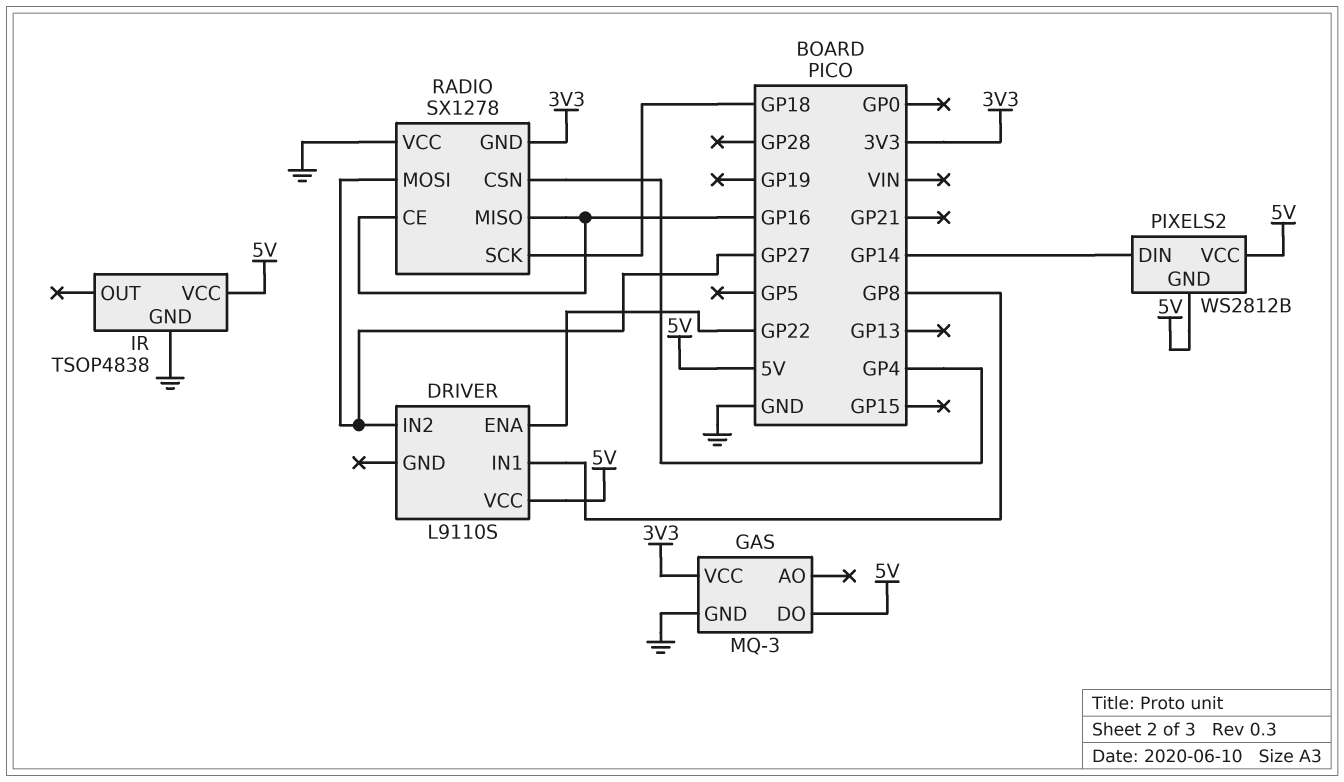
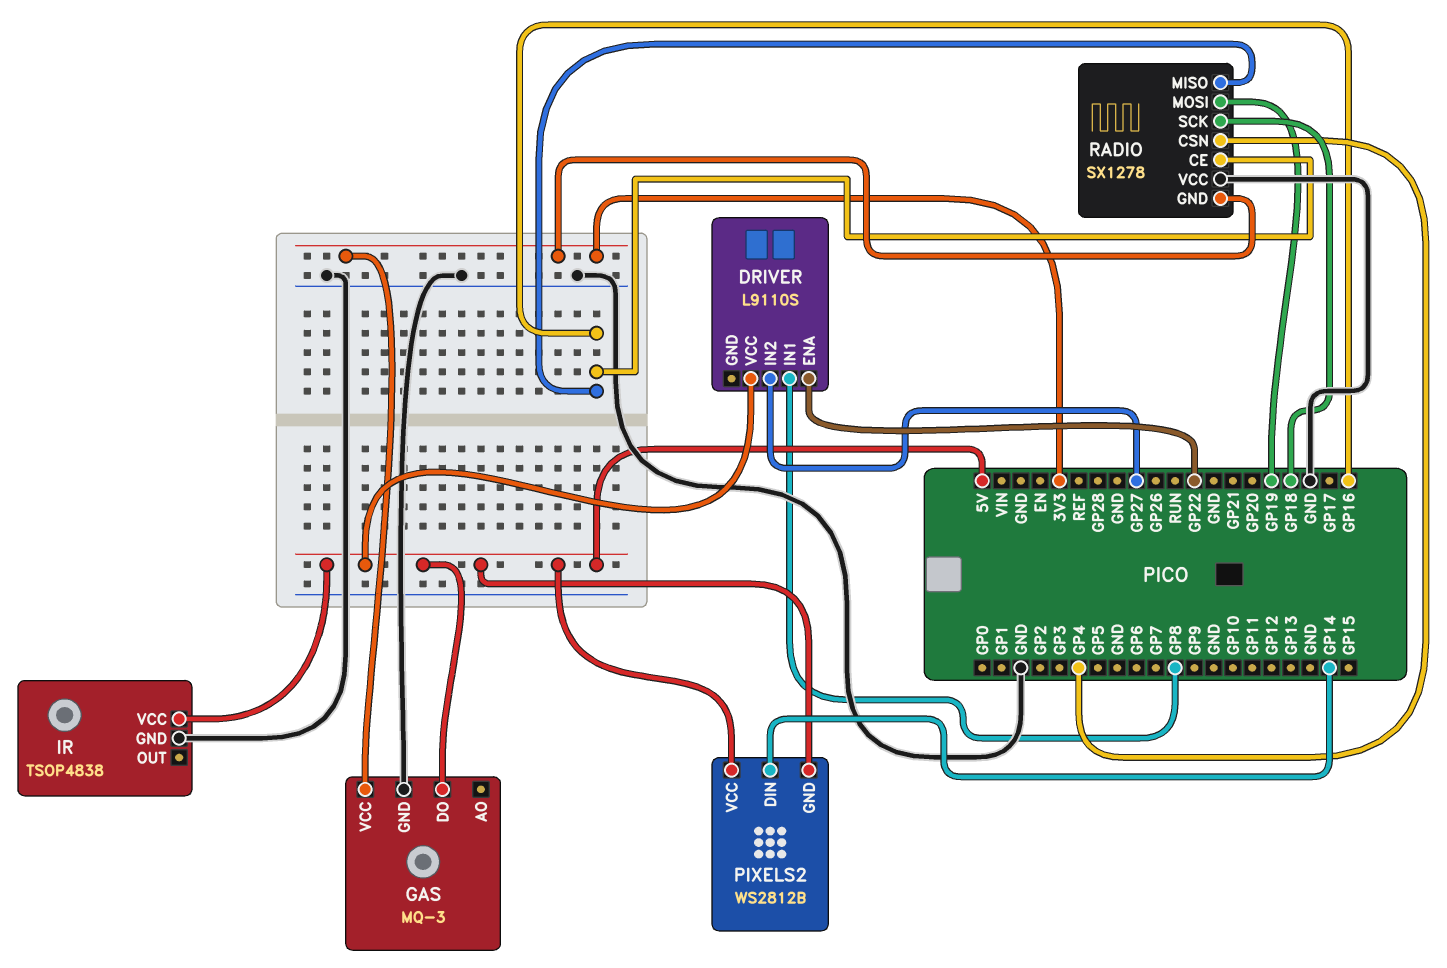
RADIO pin MOSI: GP27 -> GP19

